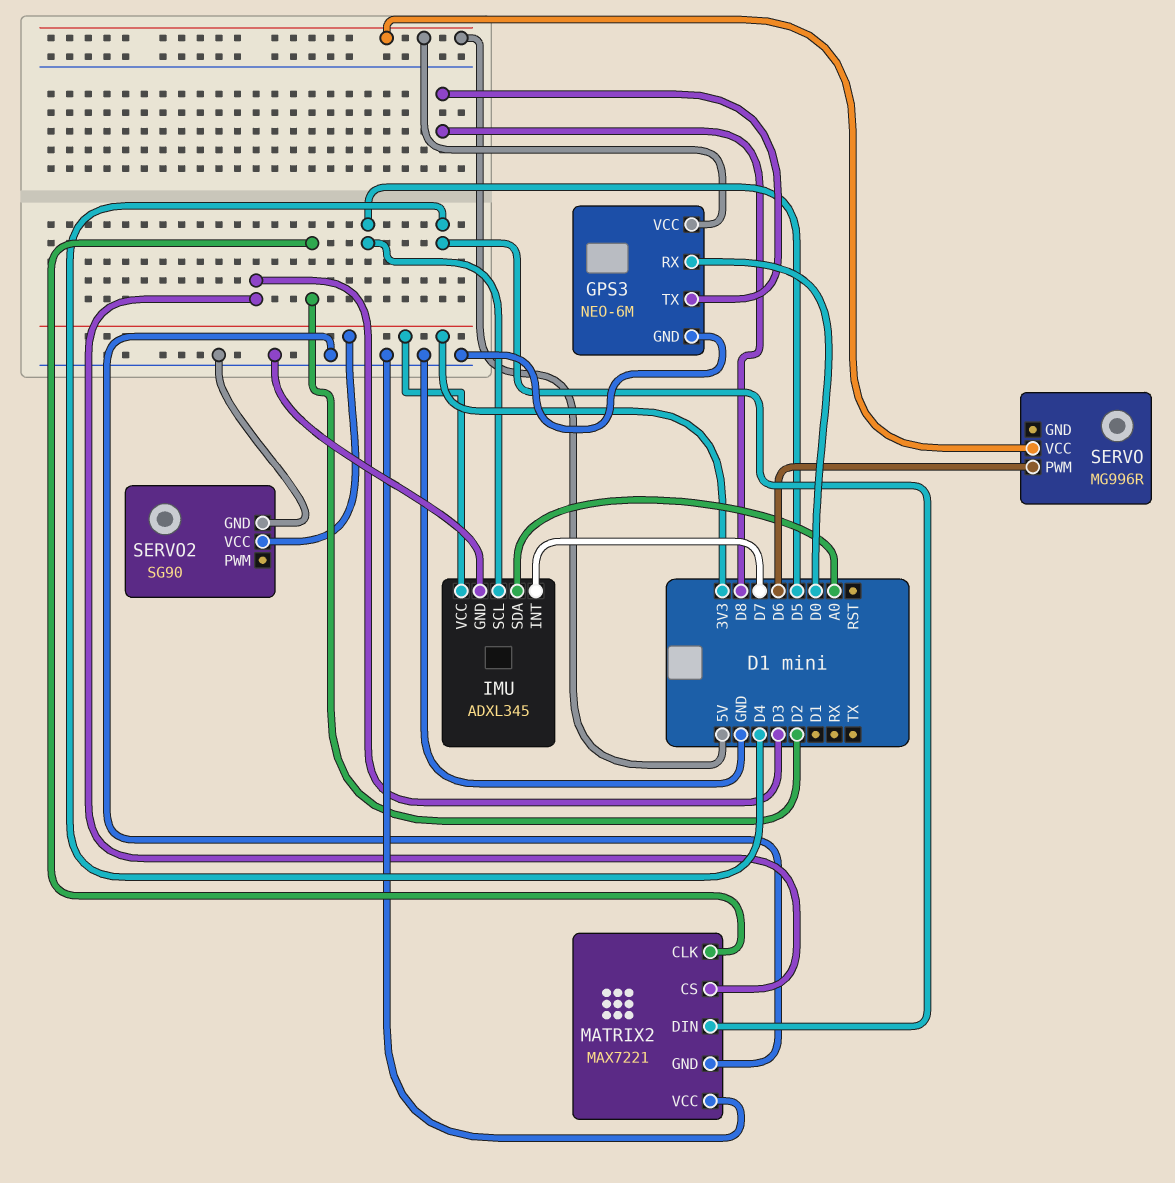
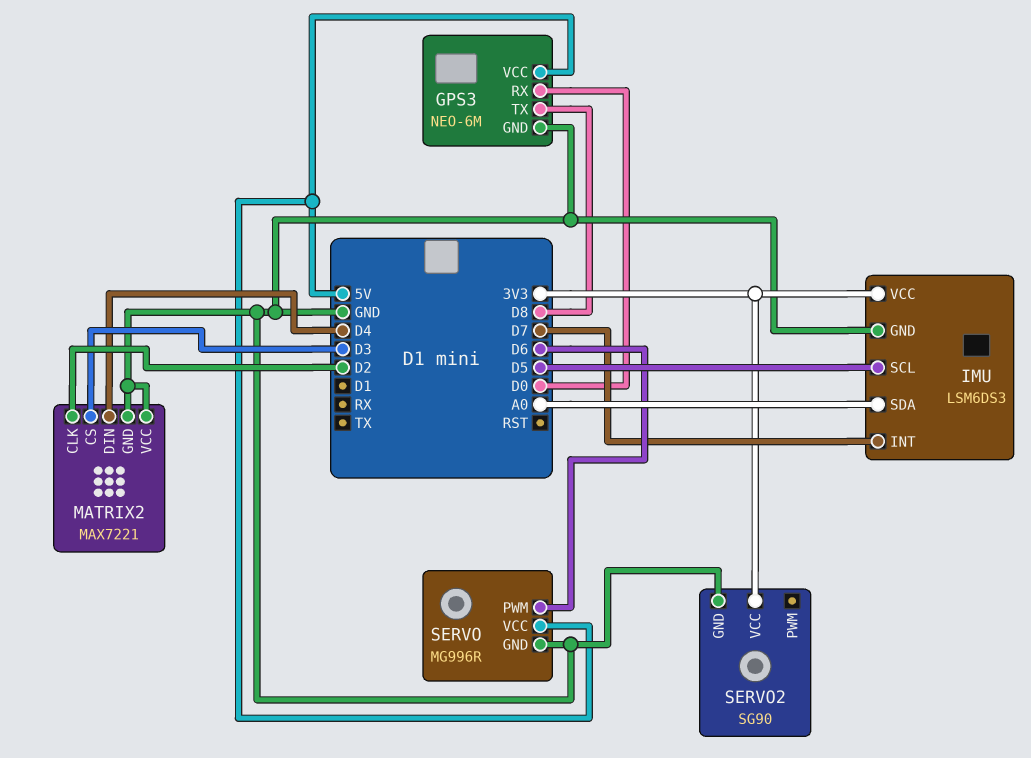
IMU: ADXL345 -> LSM6DS3
SERVO pin GND: none -> GND

